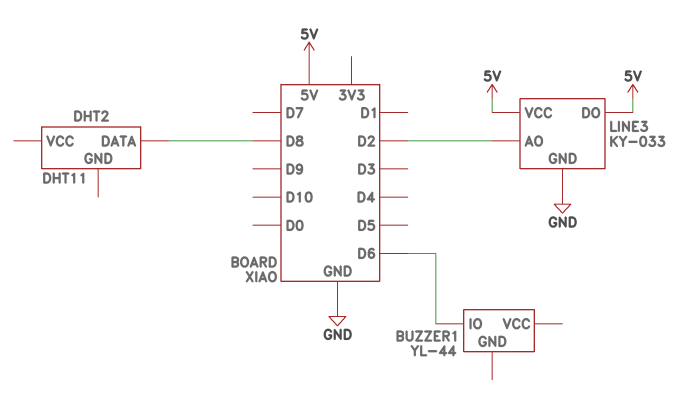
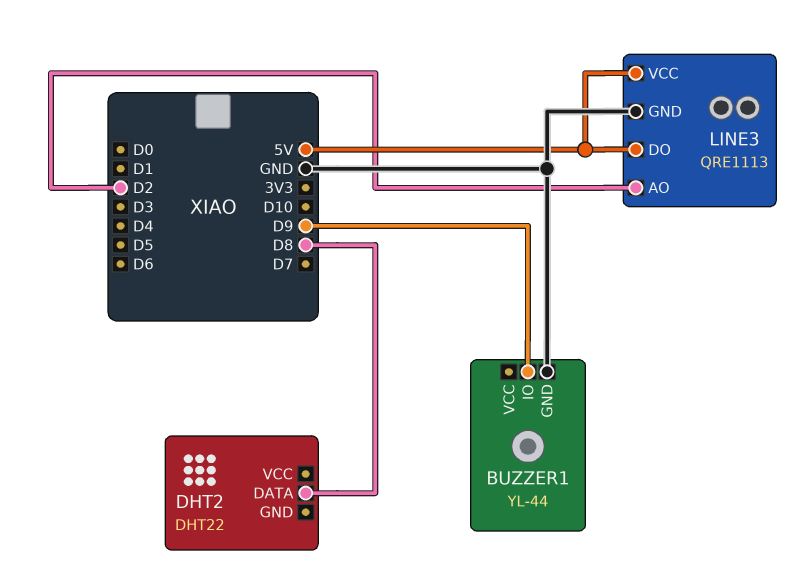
BUZZER1 pin GND: none -> GND
BUZZER1 pin IO: D6 -> D9
DHT2: DHT11 -> DHT22
LINE3: KY-033 -> QRE1113

